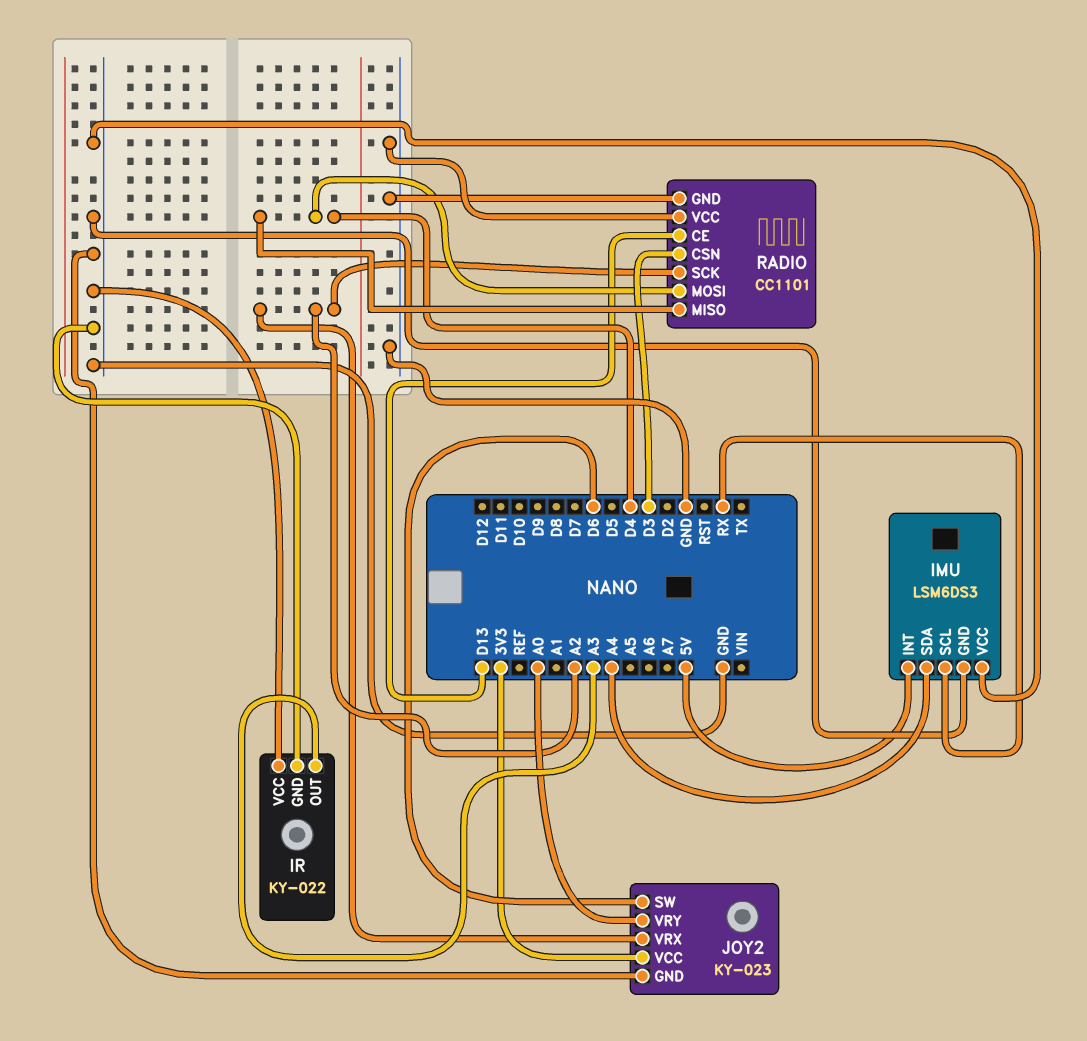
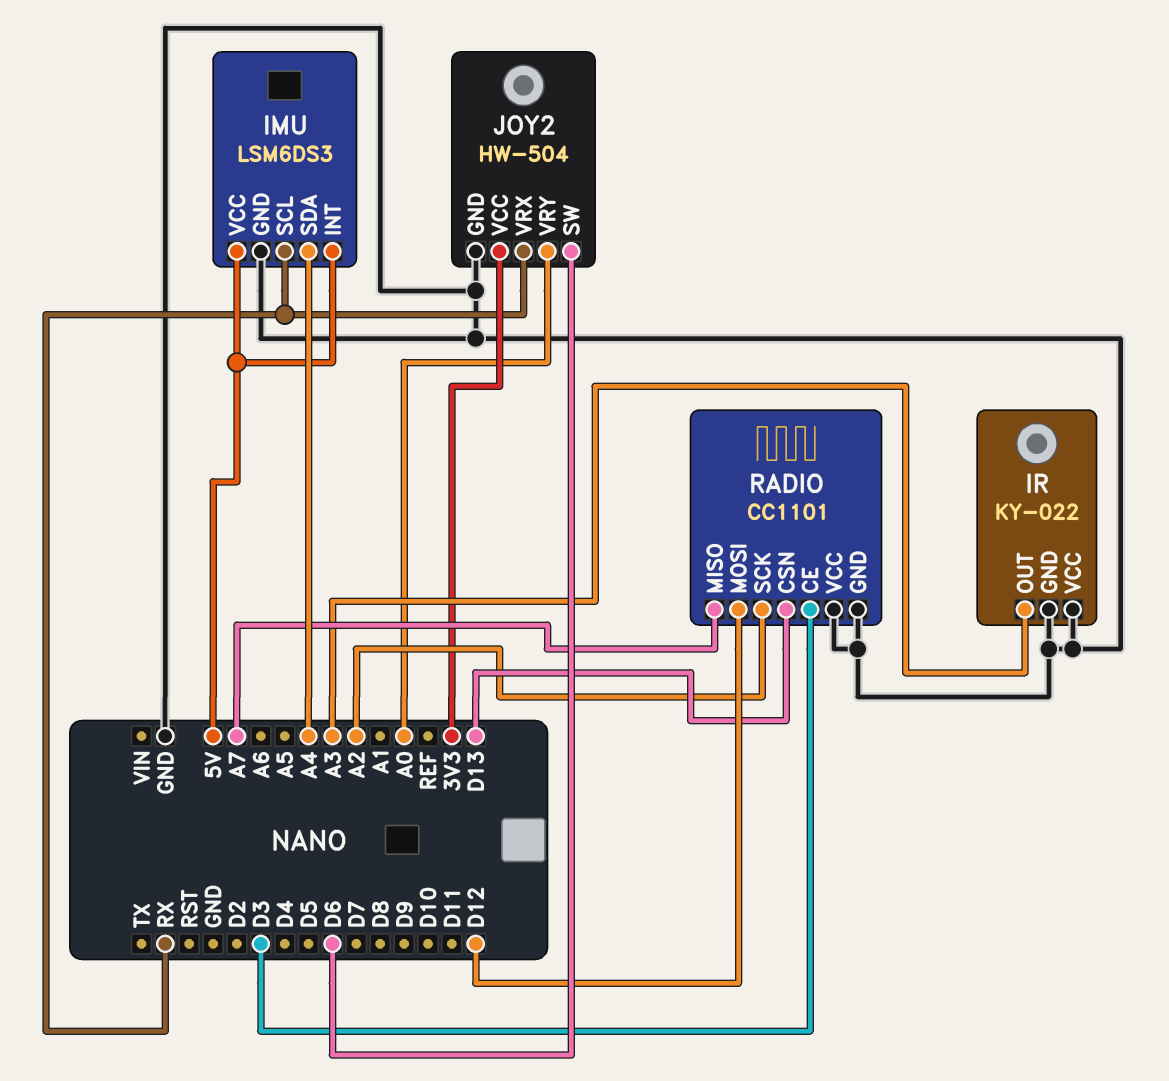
IMU pin VCC: GND -> 5V
JOY2: KY-023 -> HW-504
JOY2 pin VRX: A2 -> RX
RADIO pin CE: D13 -> D3
RADIO pin CSN: D3 -> D13
RADIO pin MISO: D4 -> A7
RADIO pin MOSI: D4 -> D12

